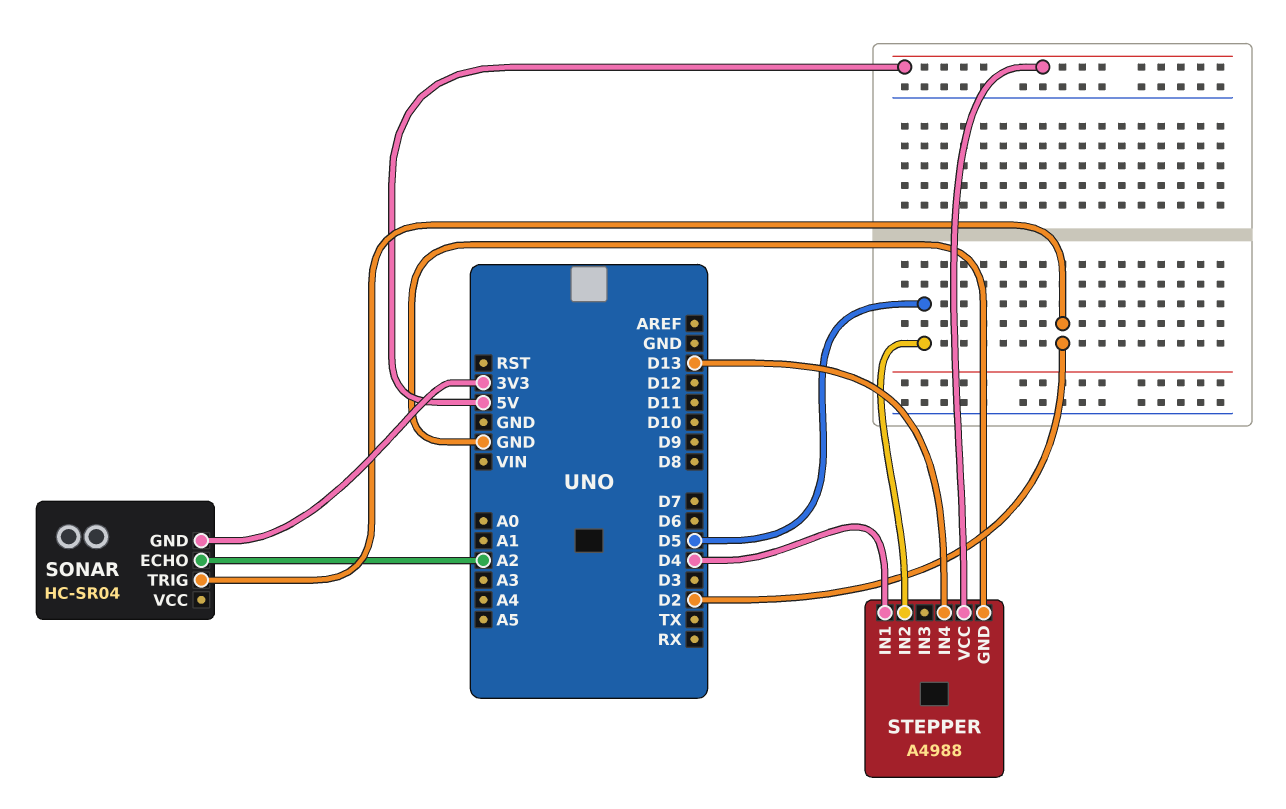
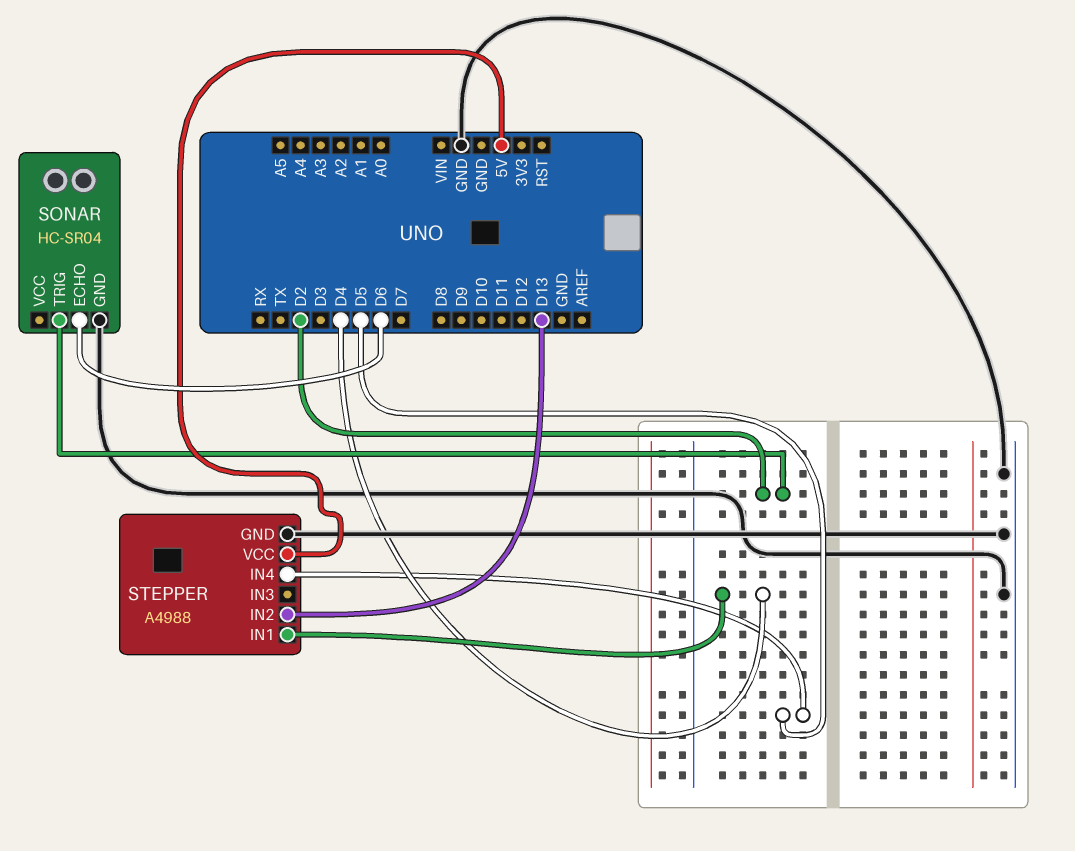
SONAR pin ECHO: A2 -> D6
SONAR pin GND: 3V3 -> GND
STEPPER pin IN2: D5 -> D13
STEPPER pin IN4: D13 -> D5

